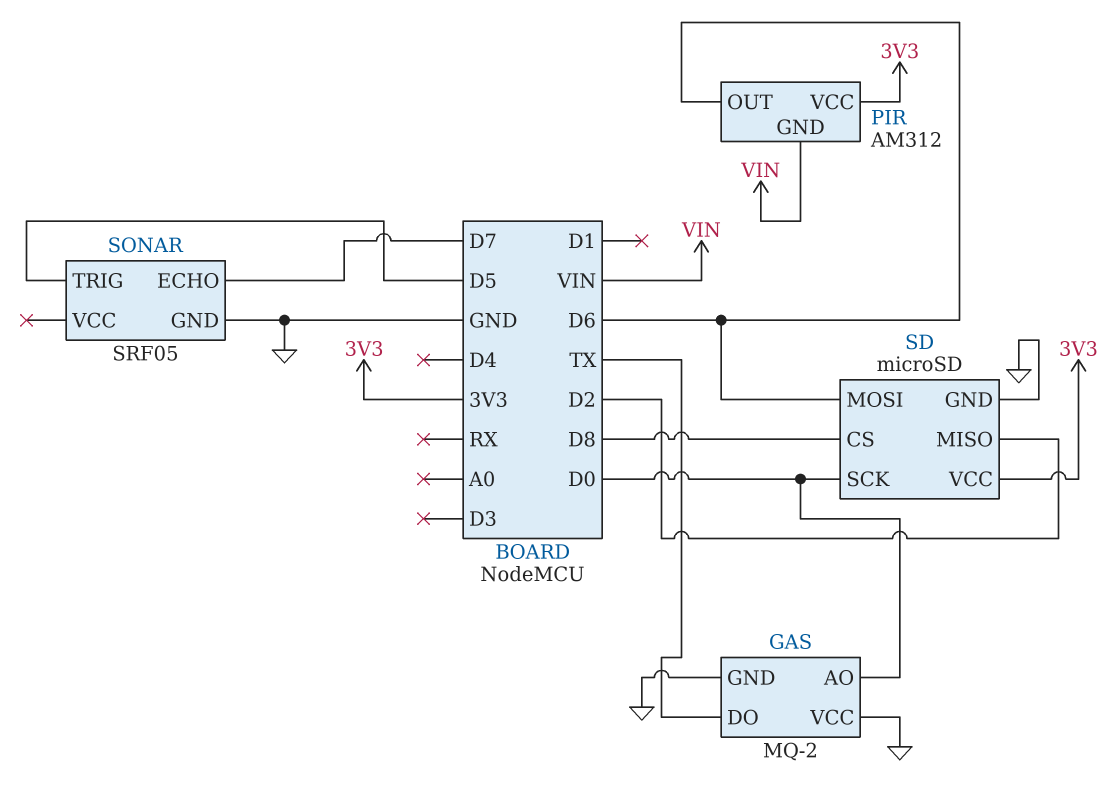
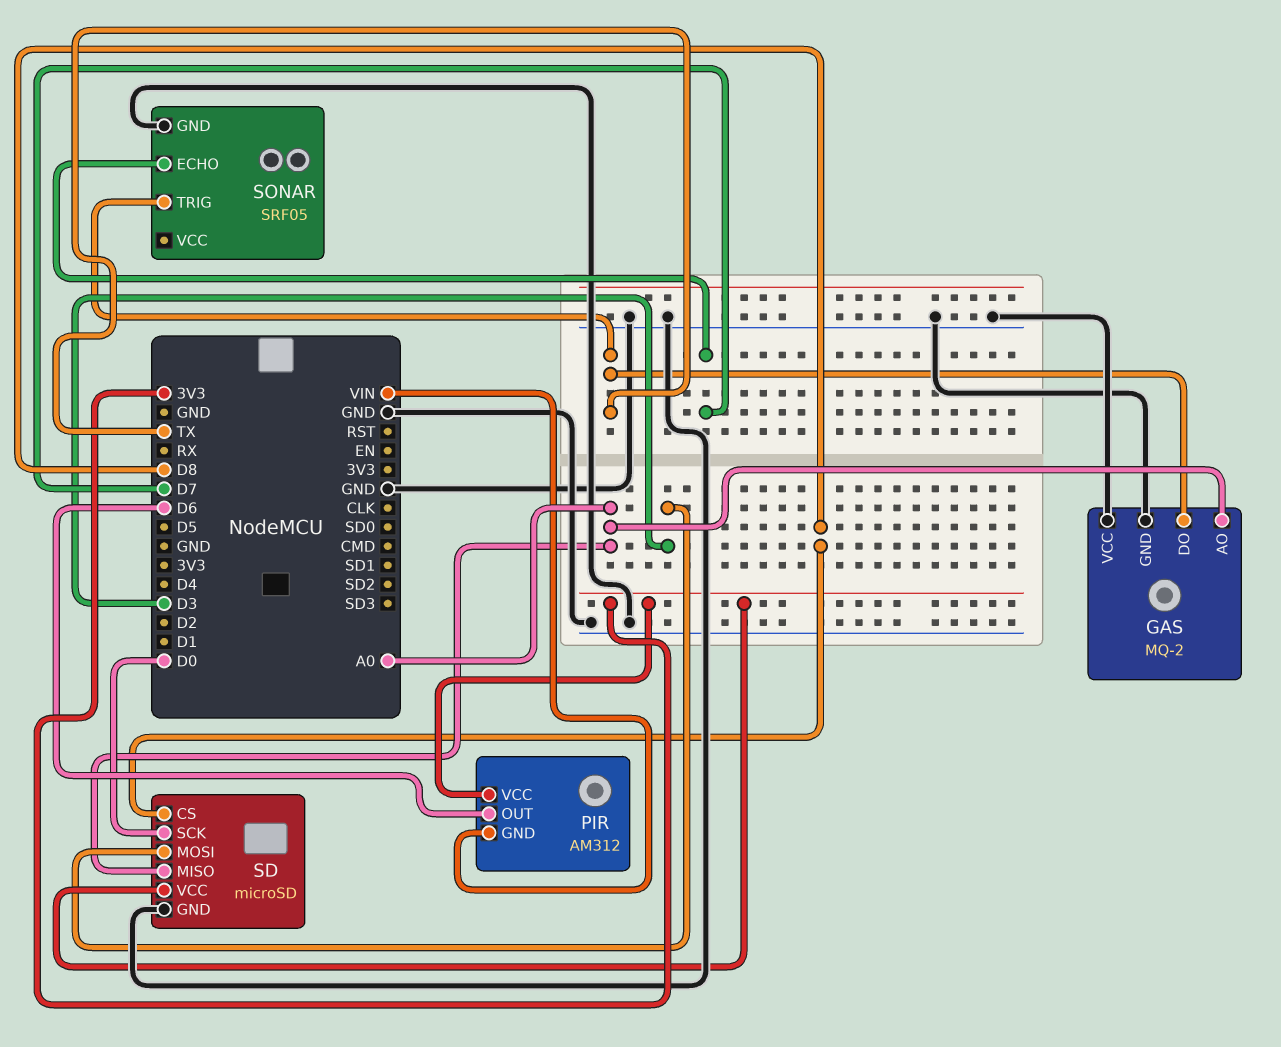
GAS pin AO: D0 -> A0
SD pin MISO: D2 -> A0
SD pin MOSI: D6 -> D3
SONAR pin TRIG: D5 -> TX

